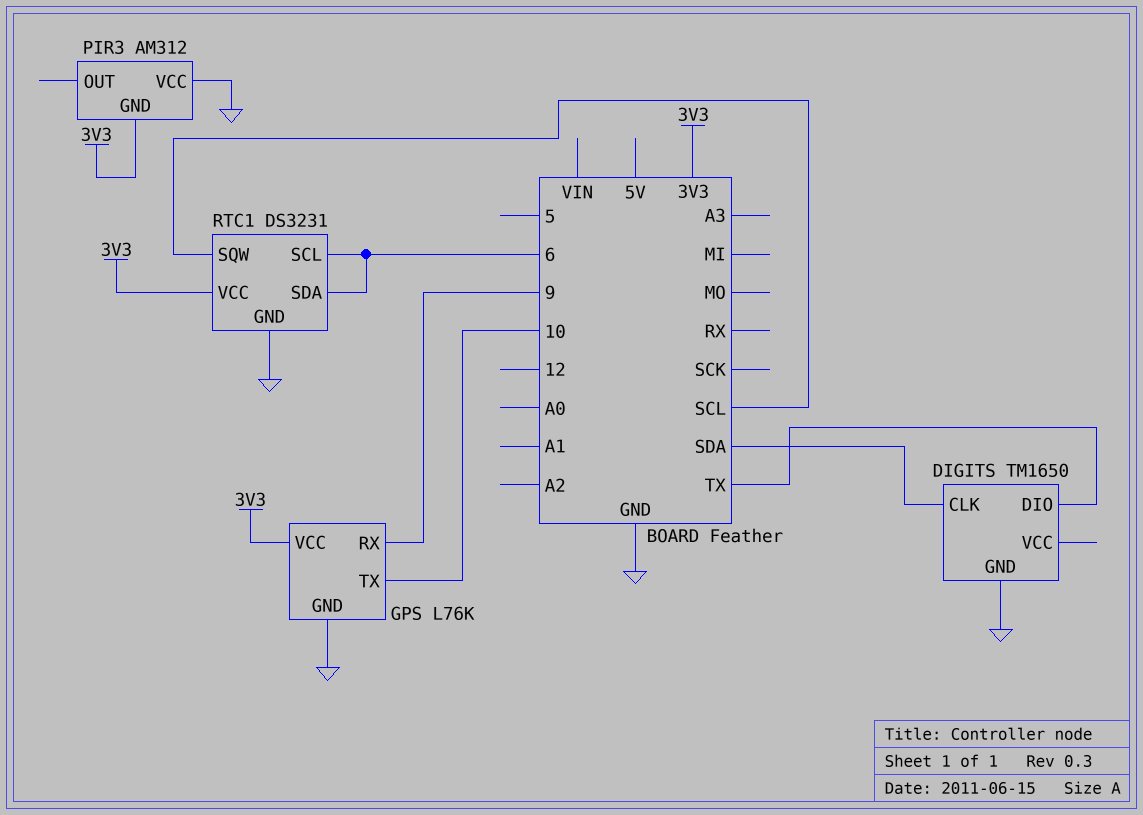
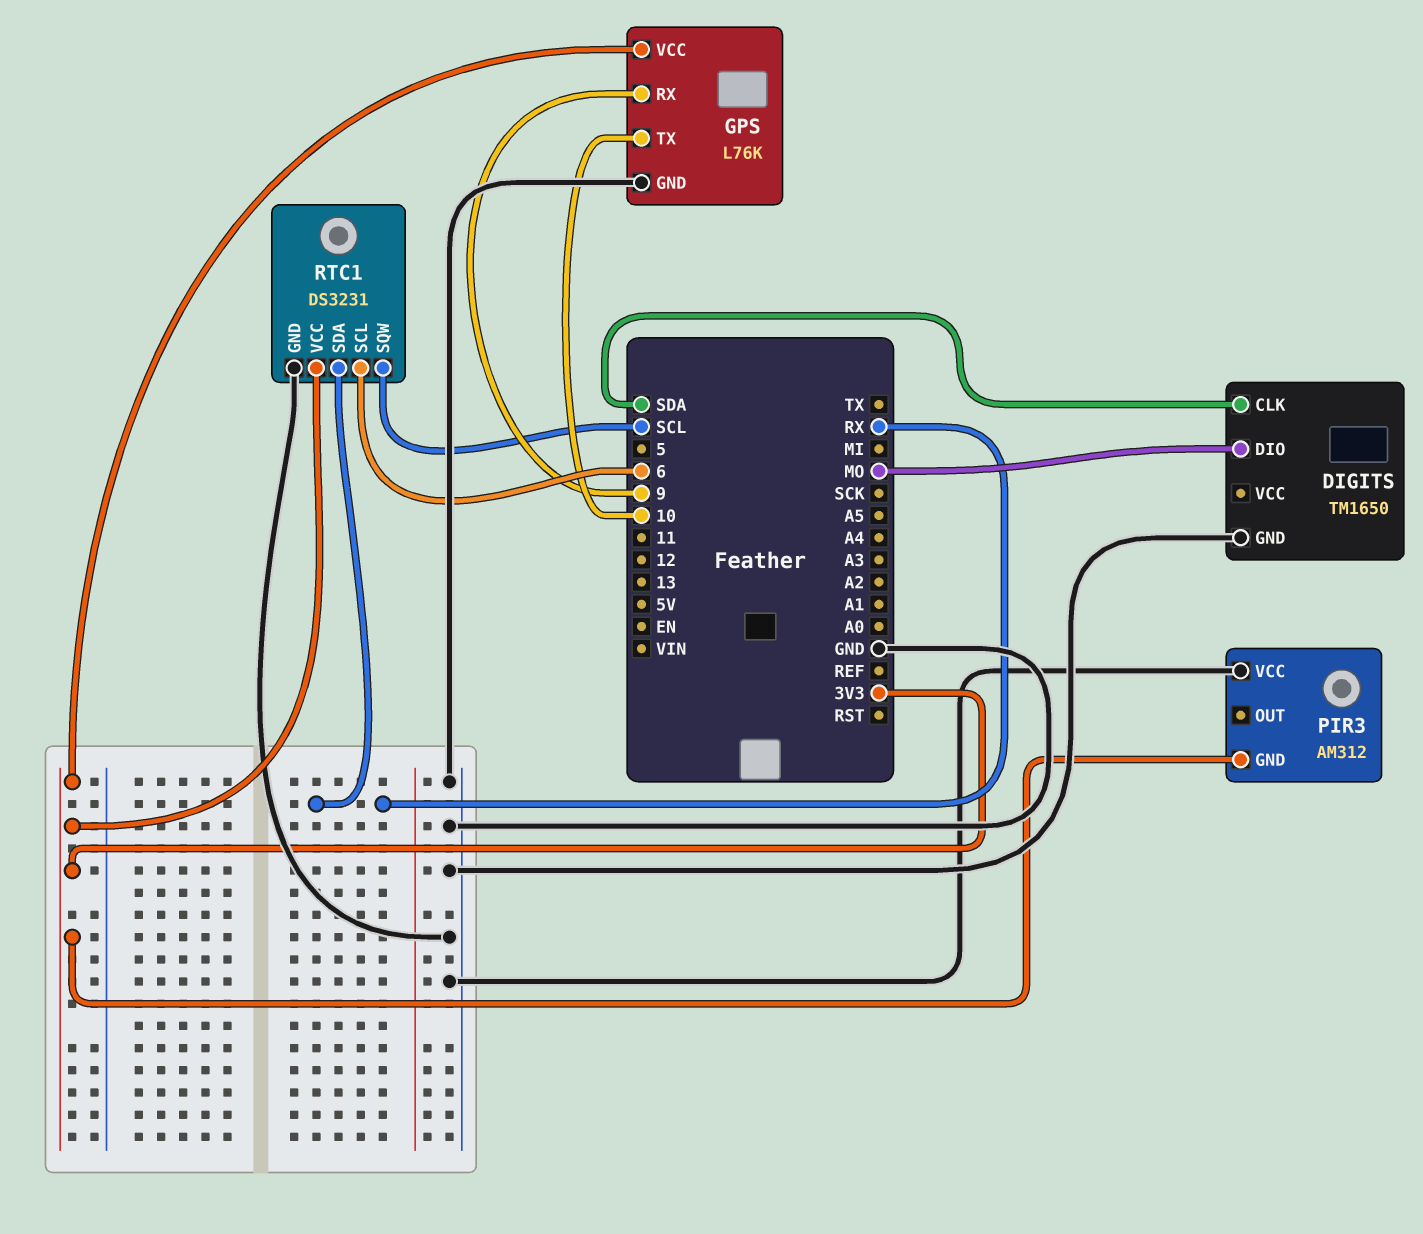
DIGITS pin DIO: TX -> MO
RTC1 pin SDA: 6 -> RX

